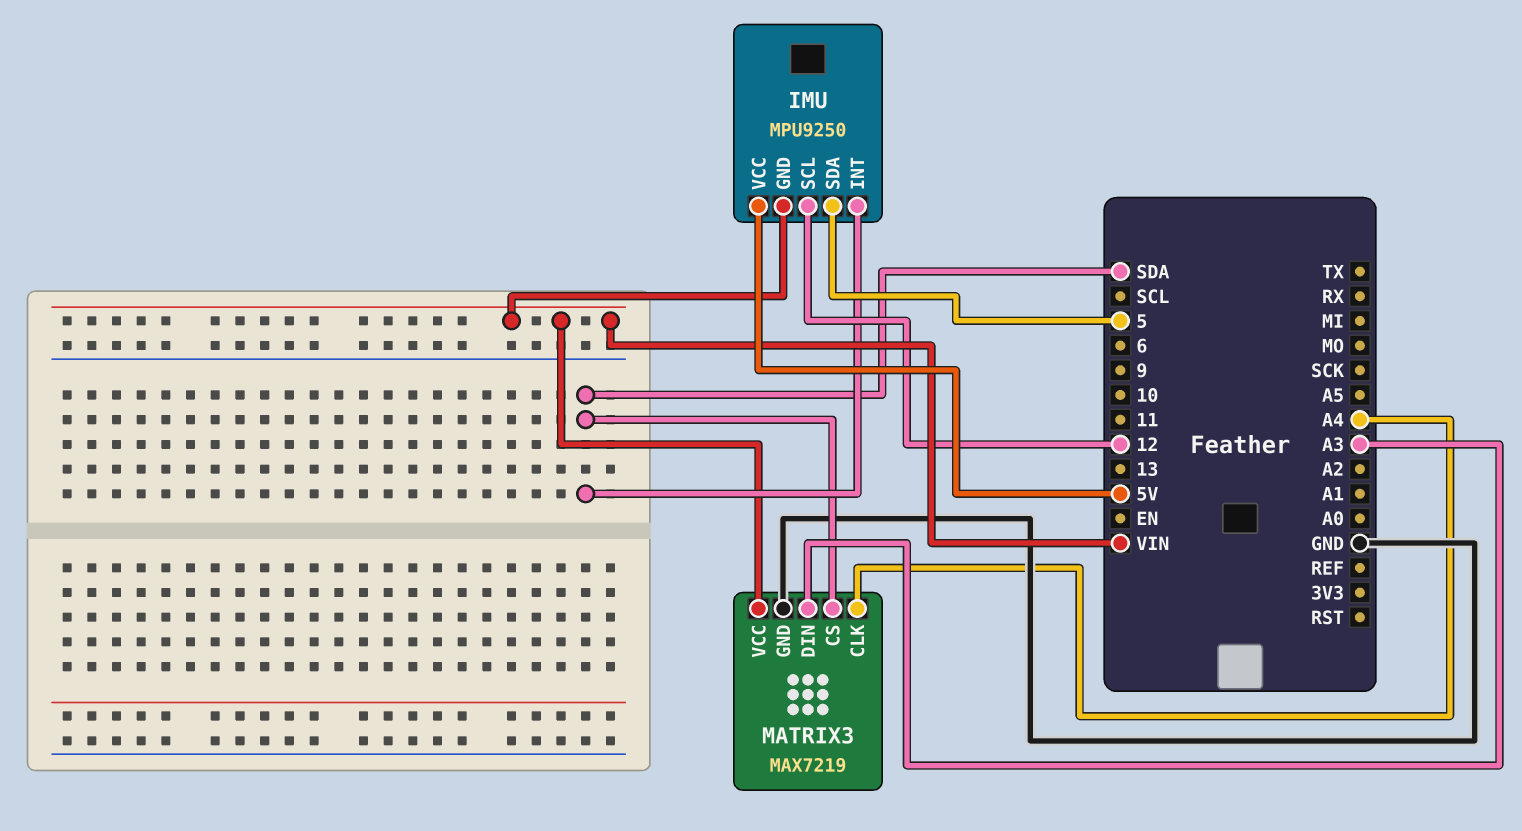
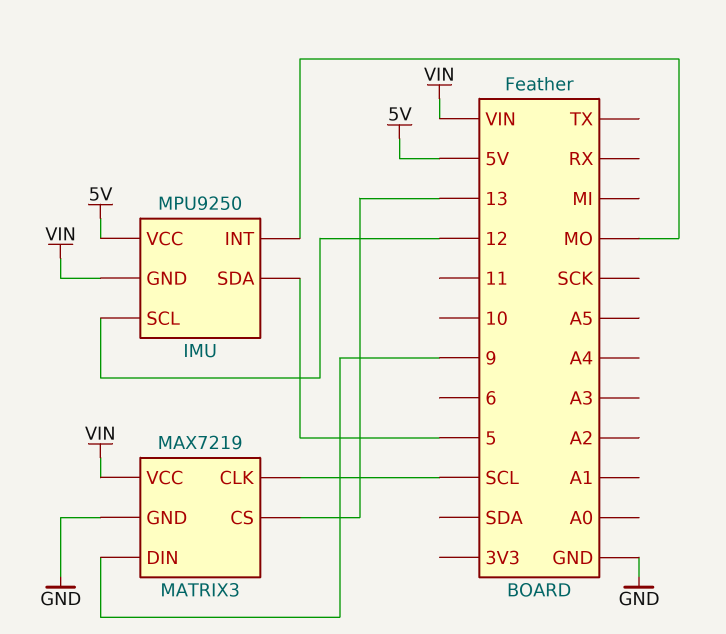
IMU pin INT: SDA -> MO
MATRIX3 pin CLK: A4 -> SCL
MATRIX3 pin CS: SDA -> 13
MATRIX3 pin DIN: A3 -> 9

